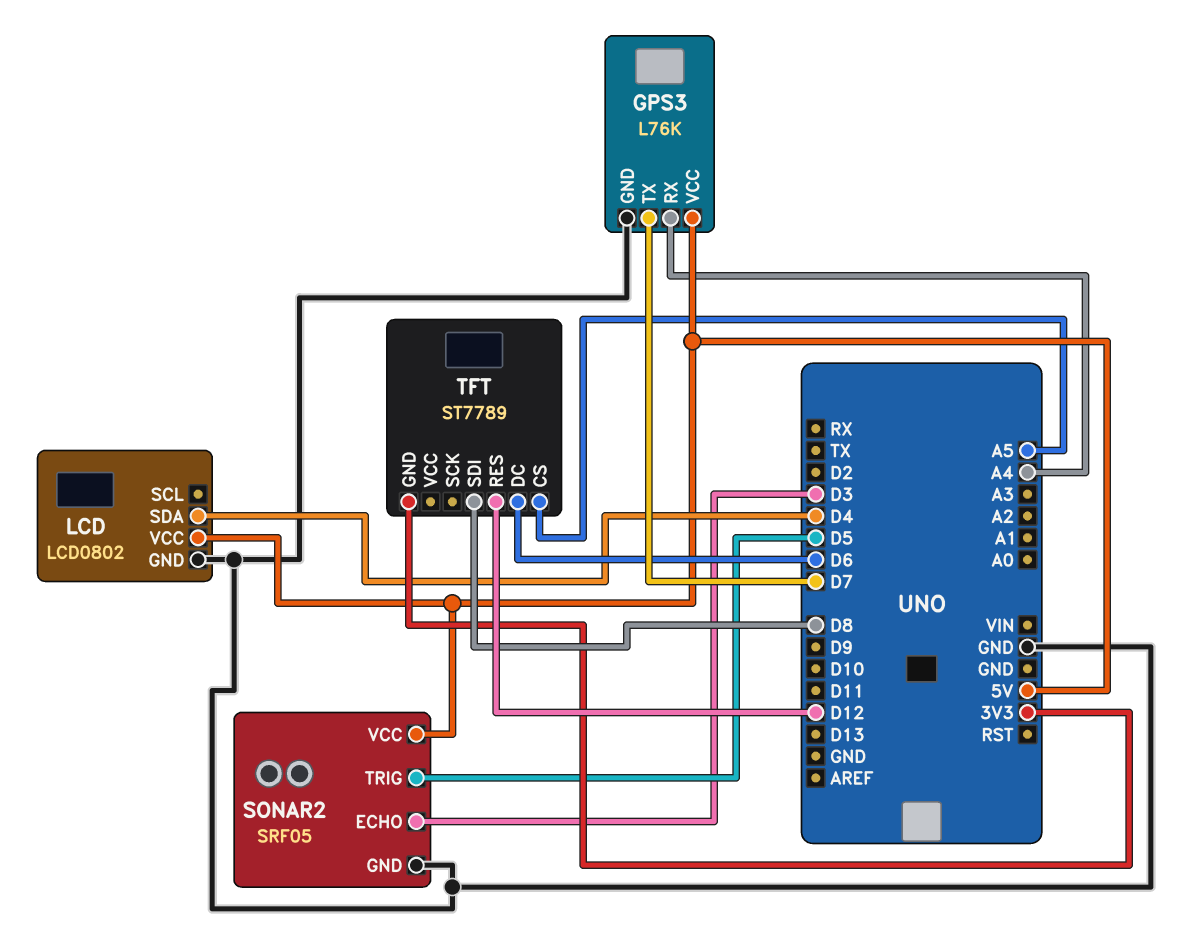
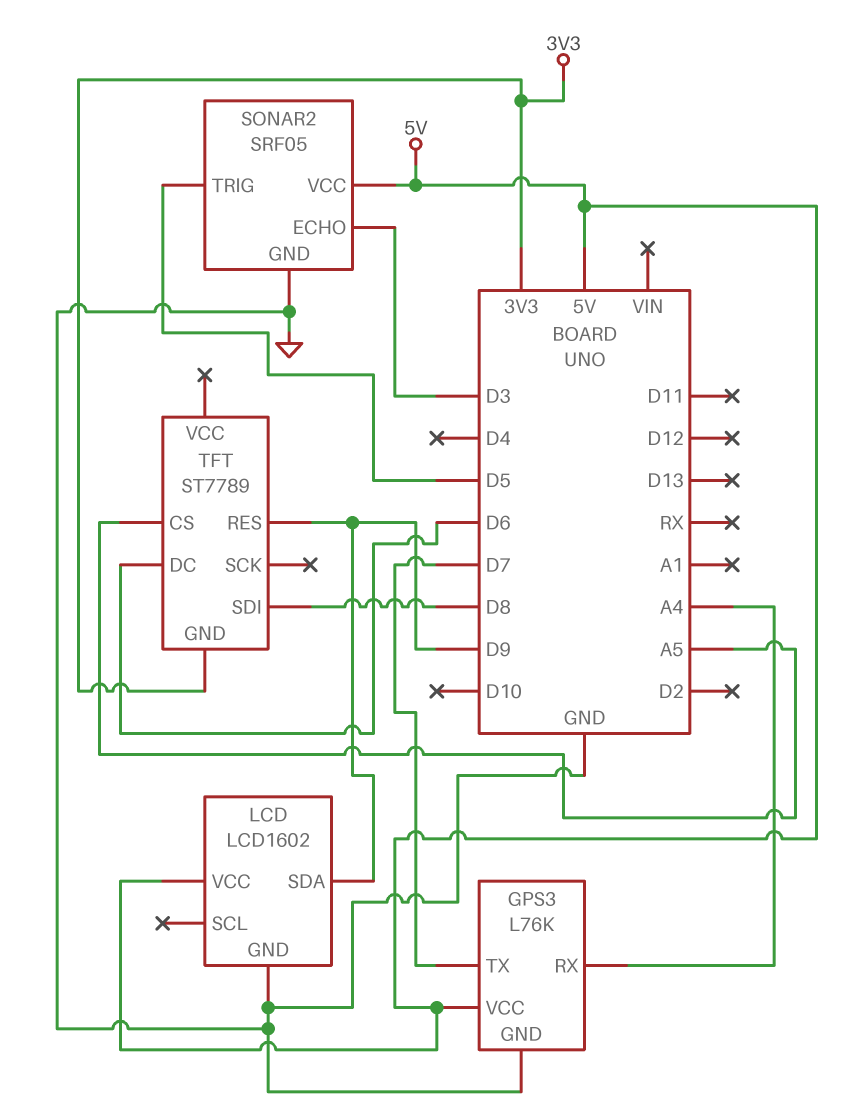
LCD: LCD0802 -> LCD1602
LCD pin SDA: D4 -> D9
TFT pin RES: D12 -> D9

